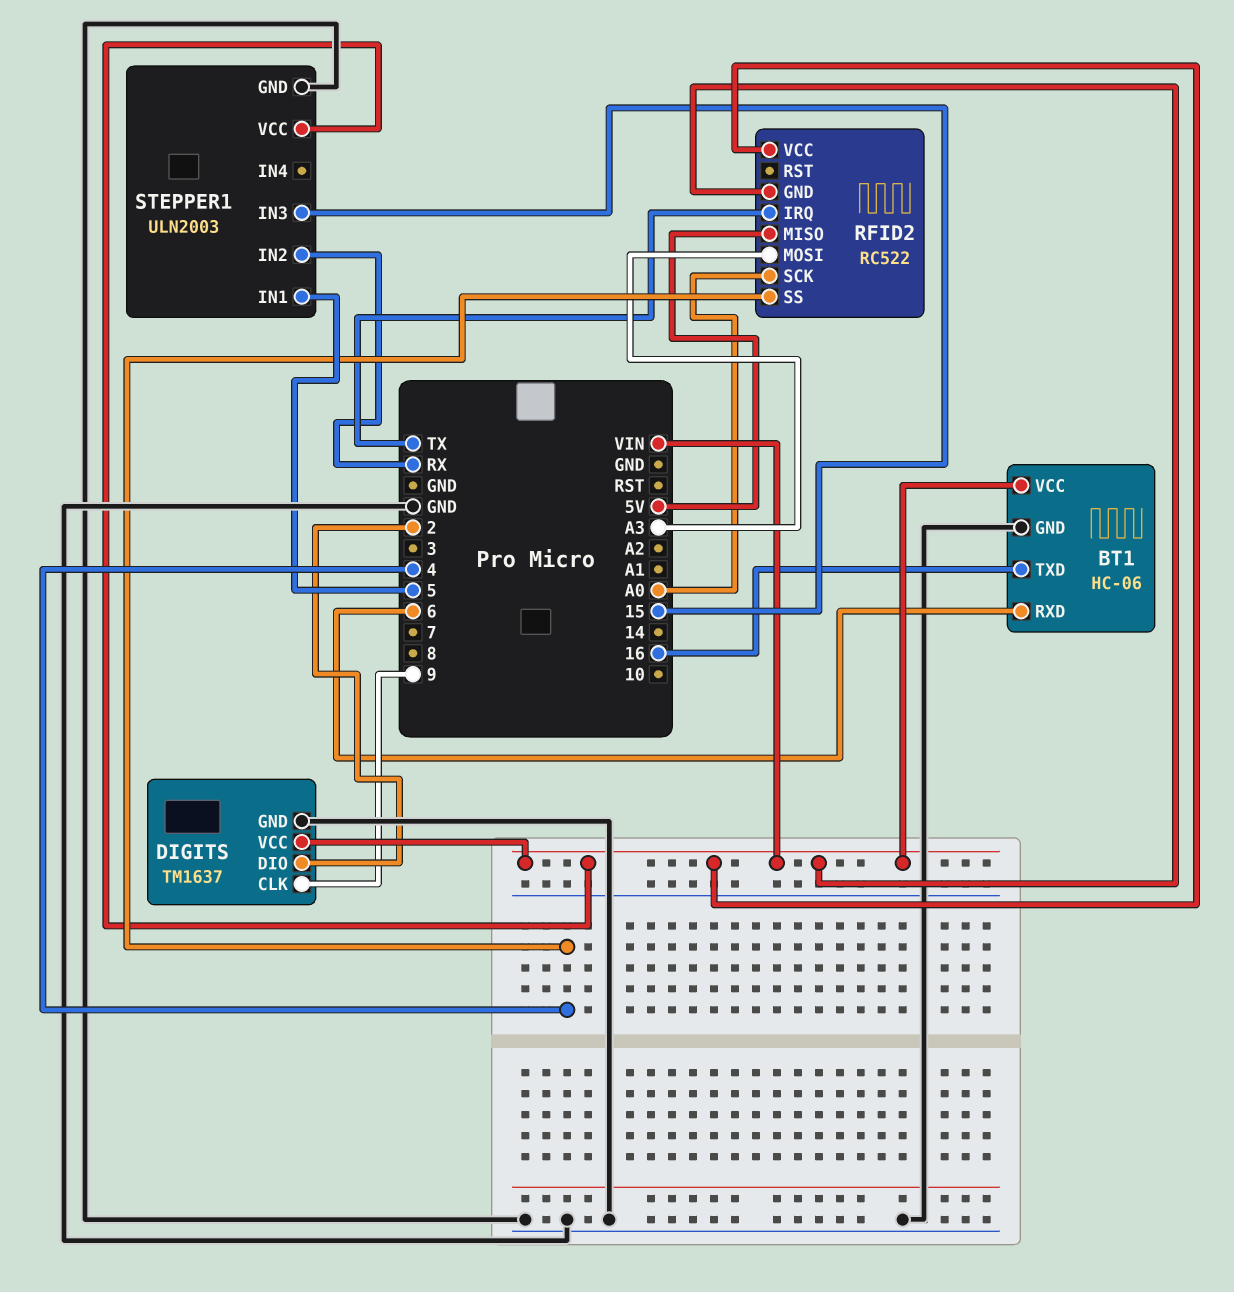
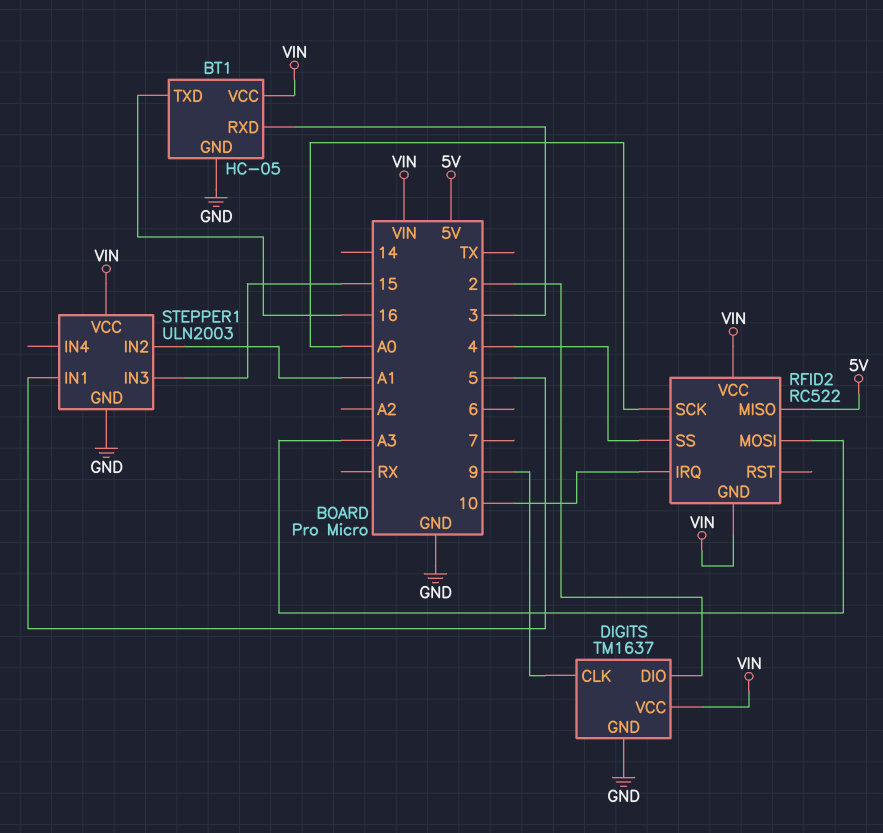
BT1: HC-06 -> HC-05
BT1 pin RXD: 6 -> 3
RFID2 pin IRQ: TX -> 10
STEPPER1 pin IN2: RX -> A1

